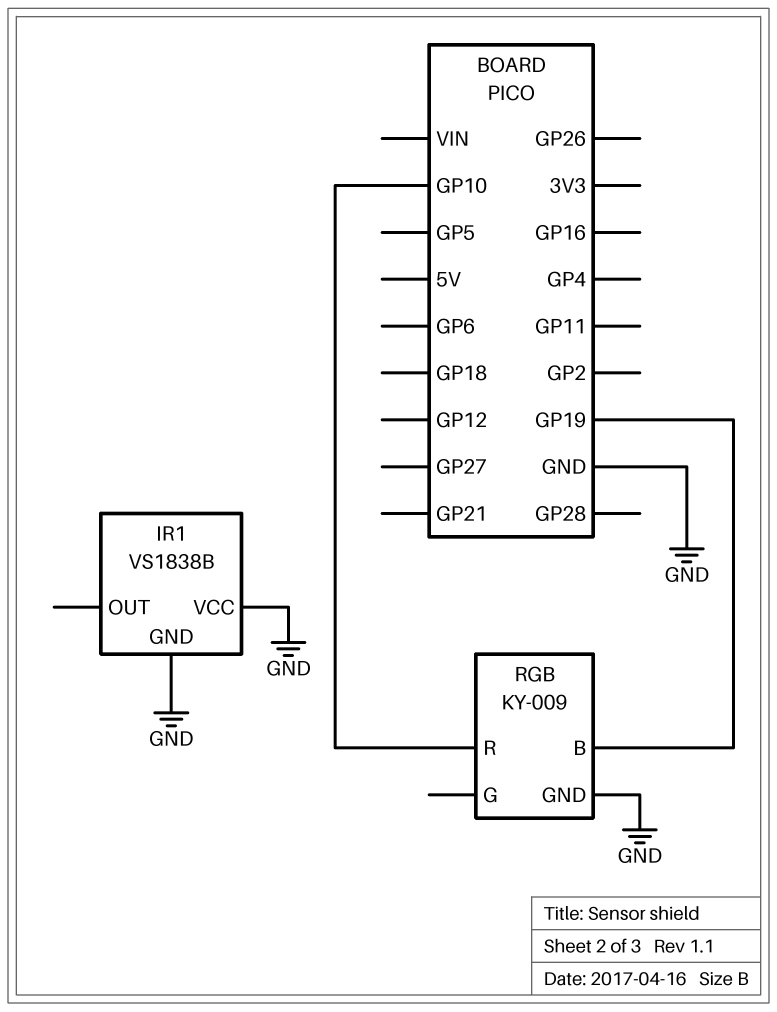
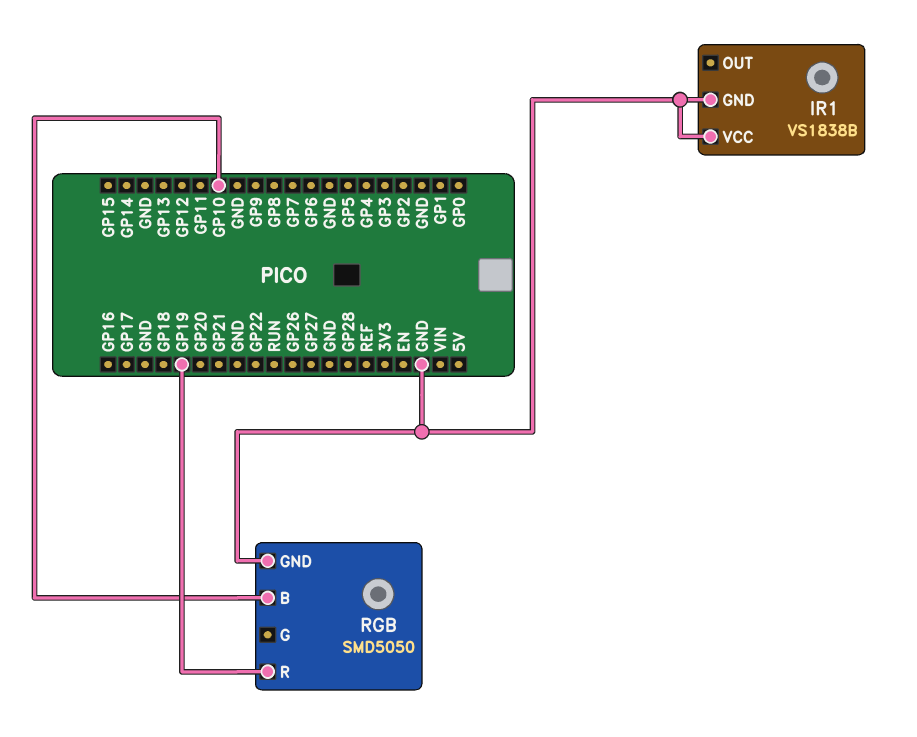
RGB: KY-009 -> SMD5050
RGB pin B: GP19 -> GP10
RGB pin R: GP10 -> GP19

